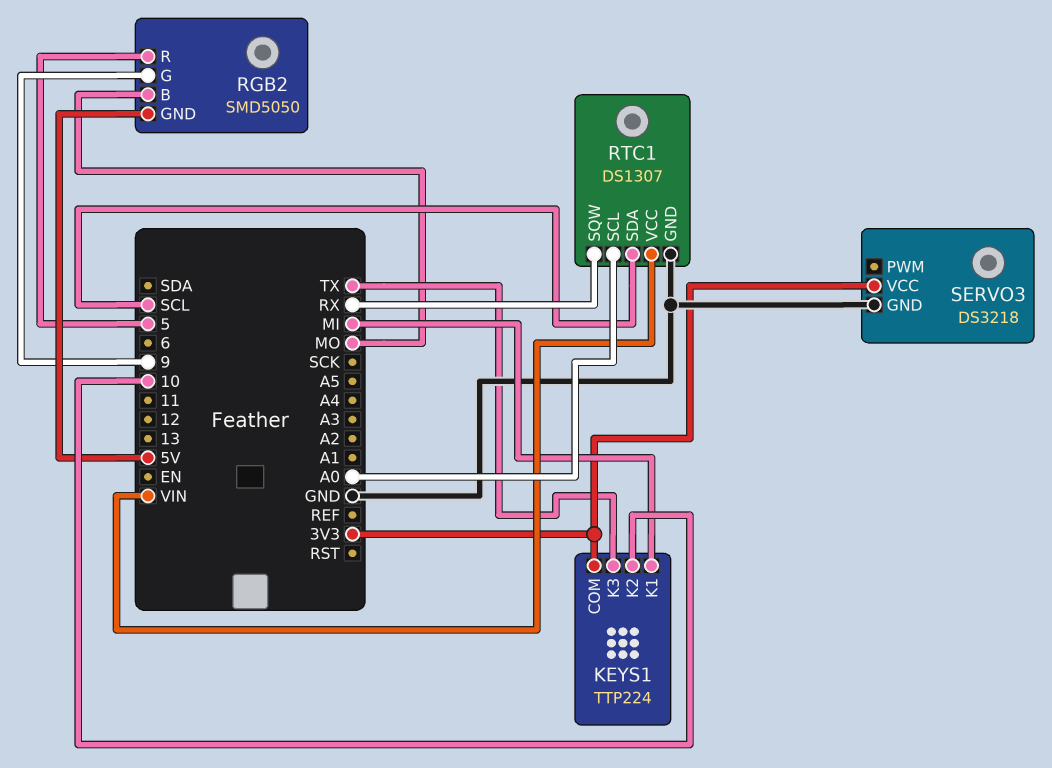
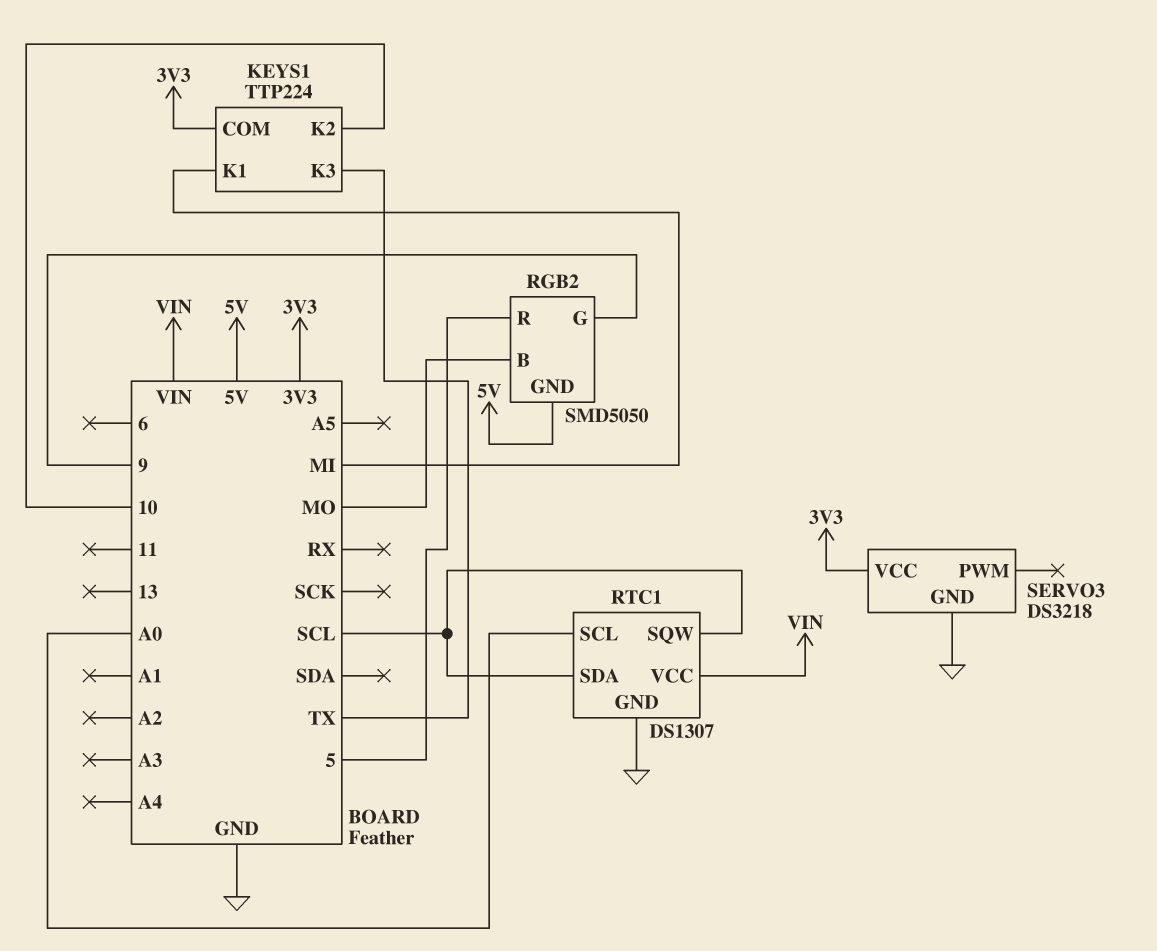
RTC1 pin SQW: RX -> SCL

